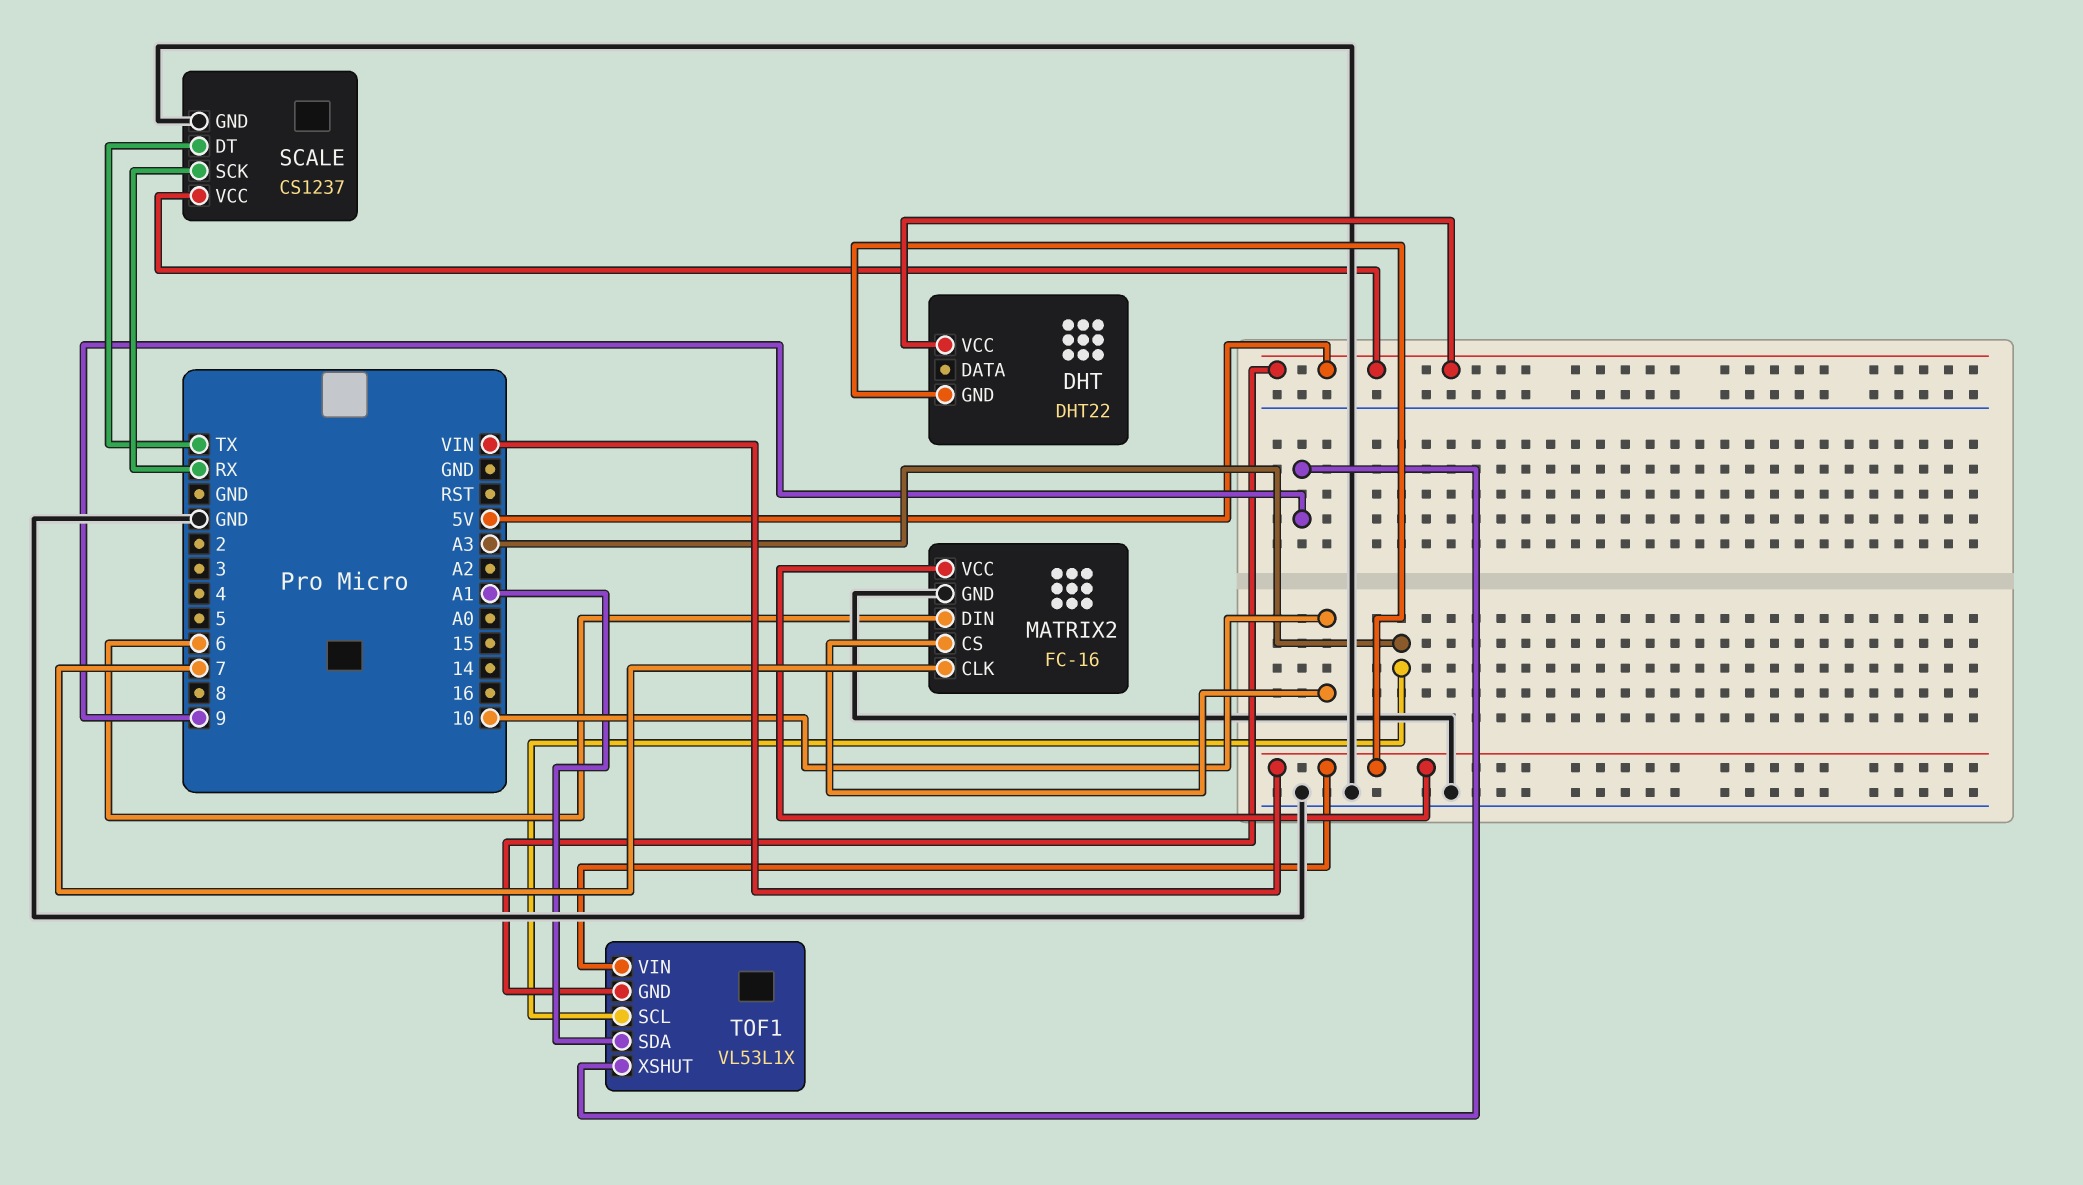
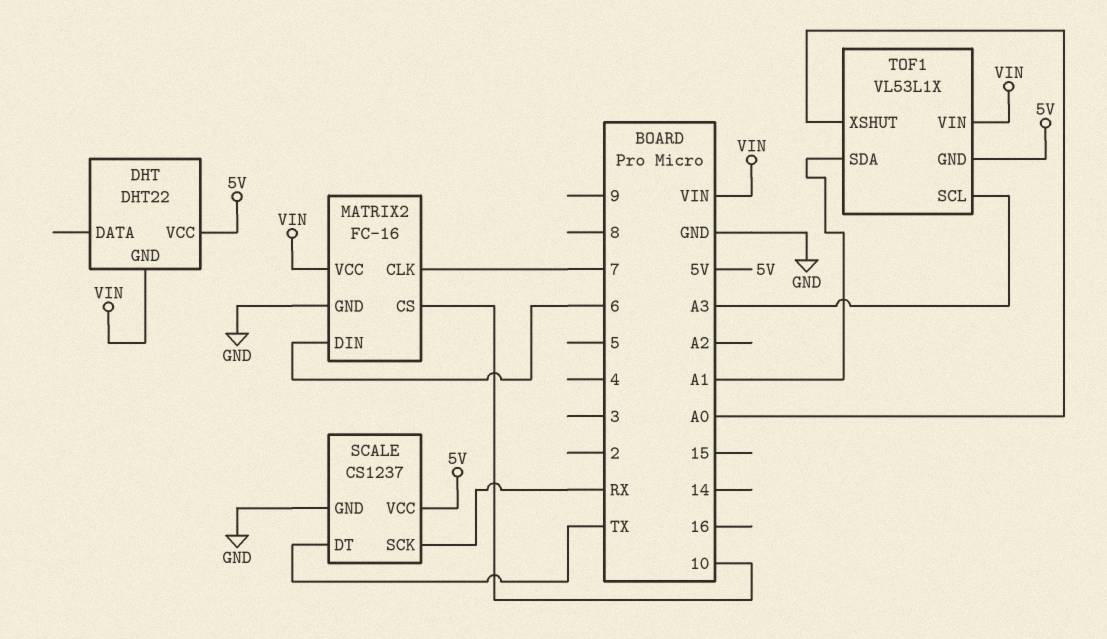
TOF1 pin XSHUT: 9 -> A0

